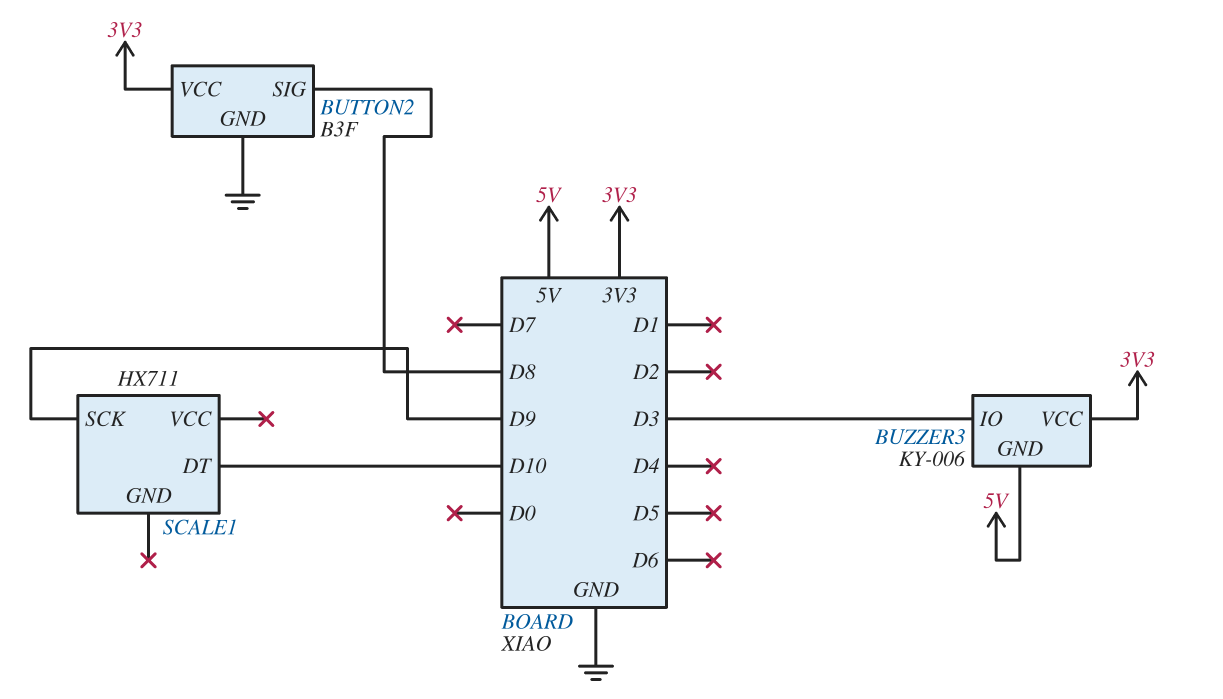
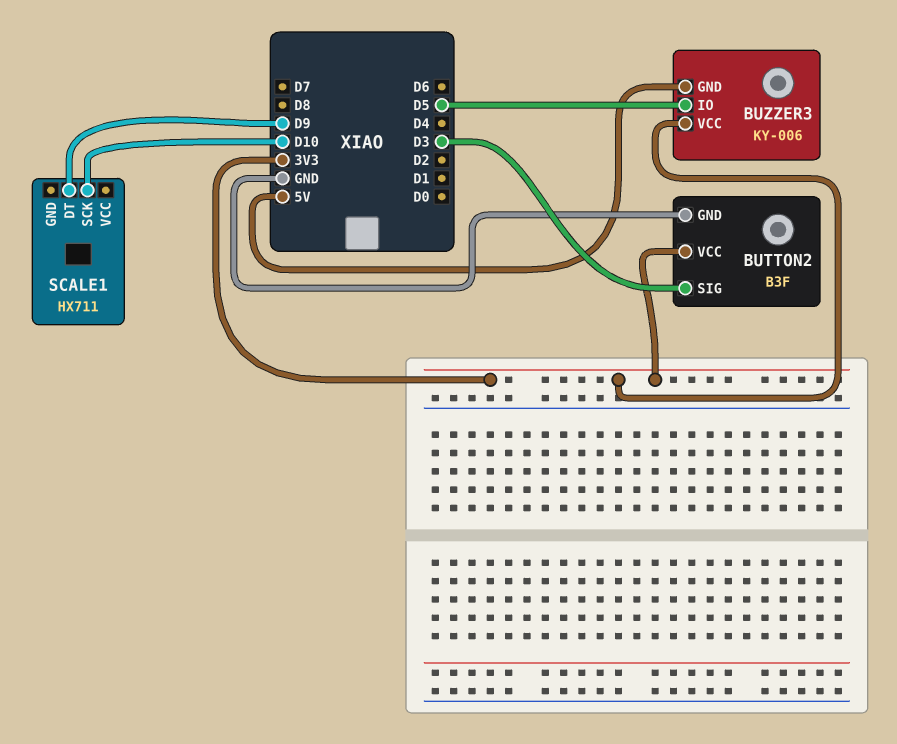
BUTTON2 pin SIG: D8 -> D3
BUZZER3 pin IO: D3 -> D5
SCALE1 pin DT: D10 -> D9
SCALE1 pin SCK: D9 -> D10

